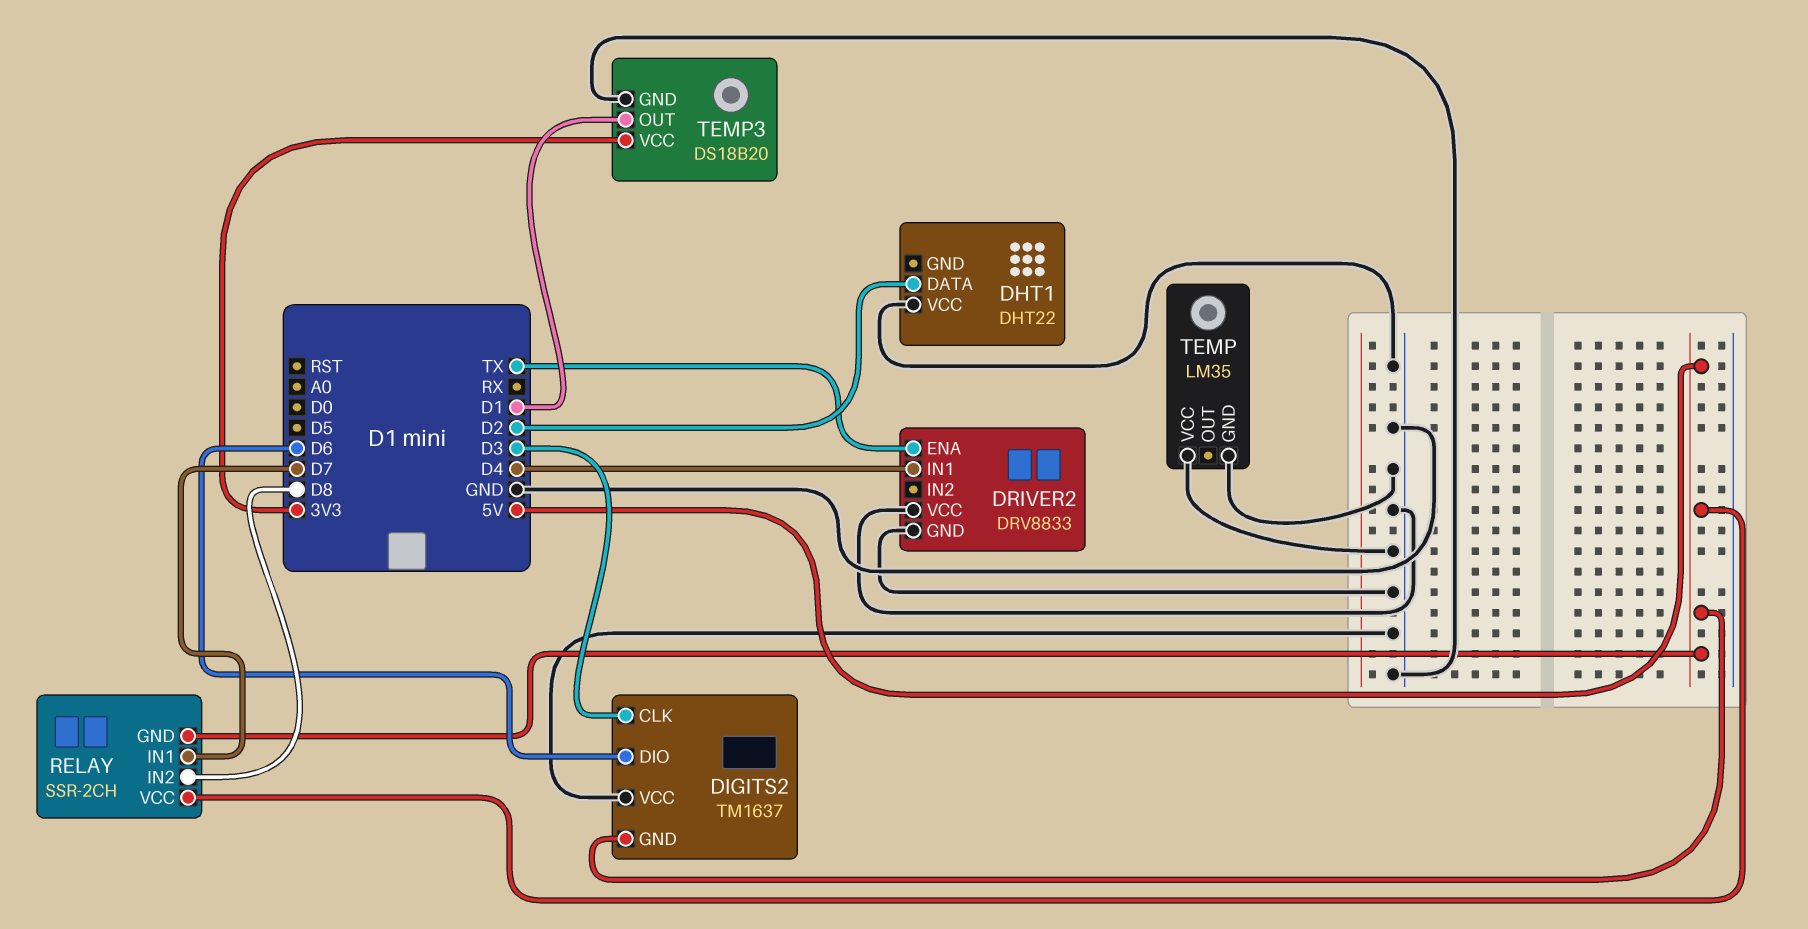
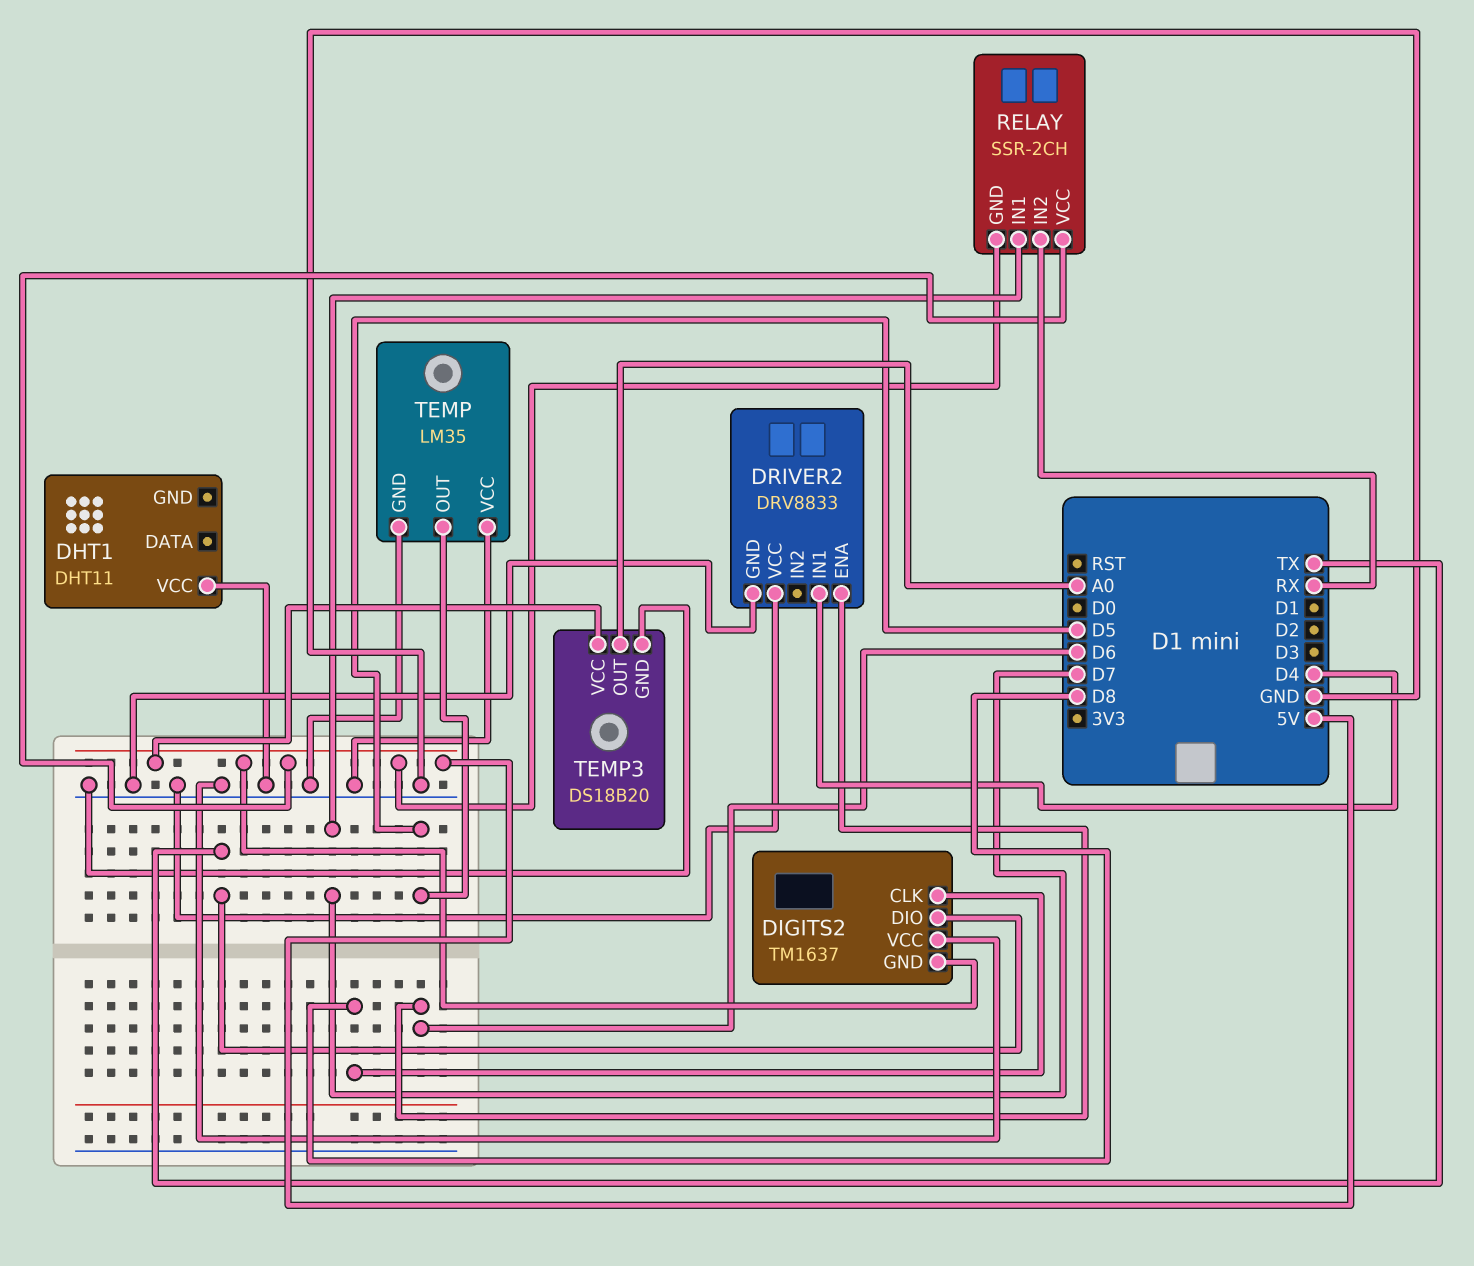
DHT1: DHT22 -> DHT11
DHT1 pin DATA: D2 -> none
DIGITS2 pin CLK: D3 -> D8
DIGITS2 pin DIO: D6 -> TX
DRIVER2 pin ENA: TX -> D6
RELAY pin IN2: D8 -> RX
TEMP pin OUT: none -> D5
TEMP3 pin OUT: D1 -> A0
TEMP3 pin VCC: 3V3 -> 5V

